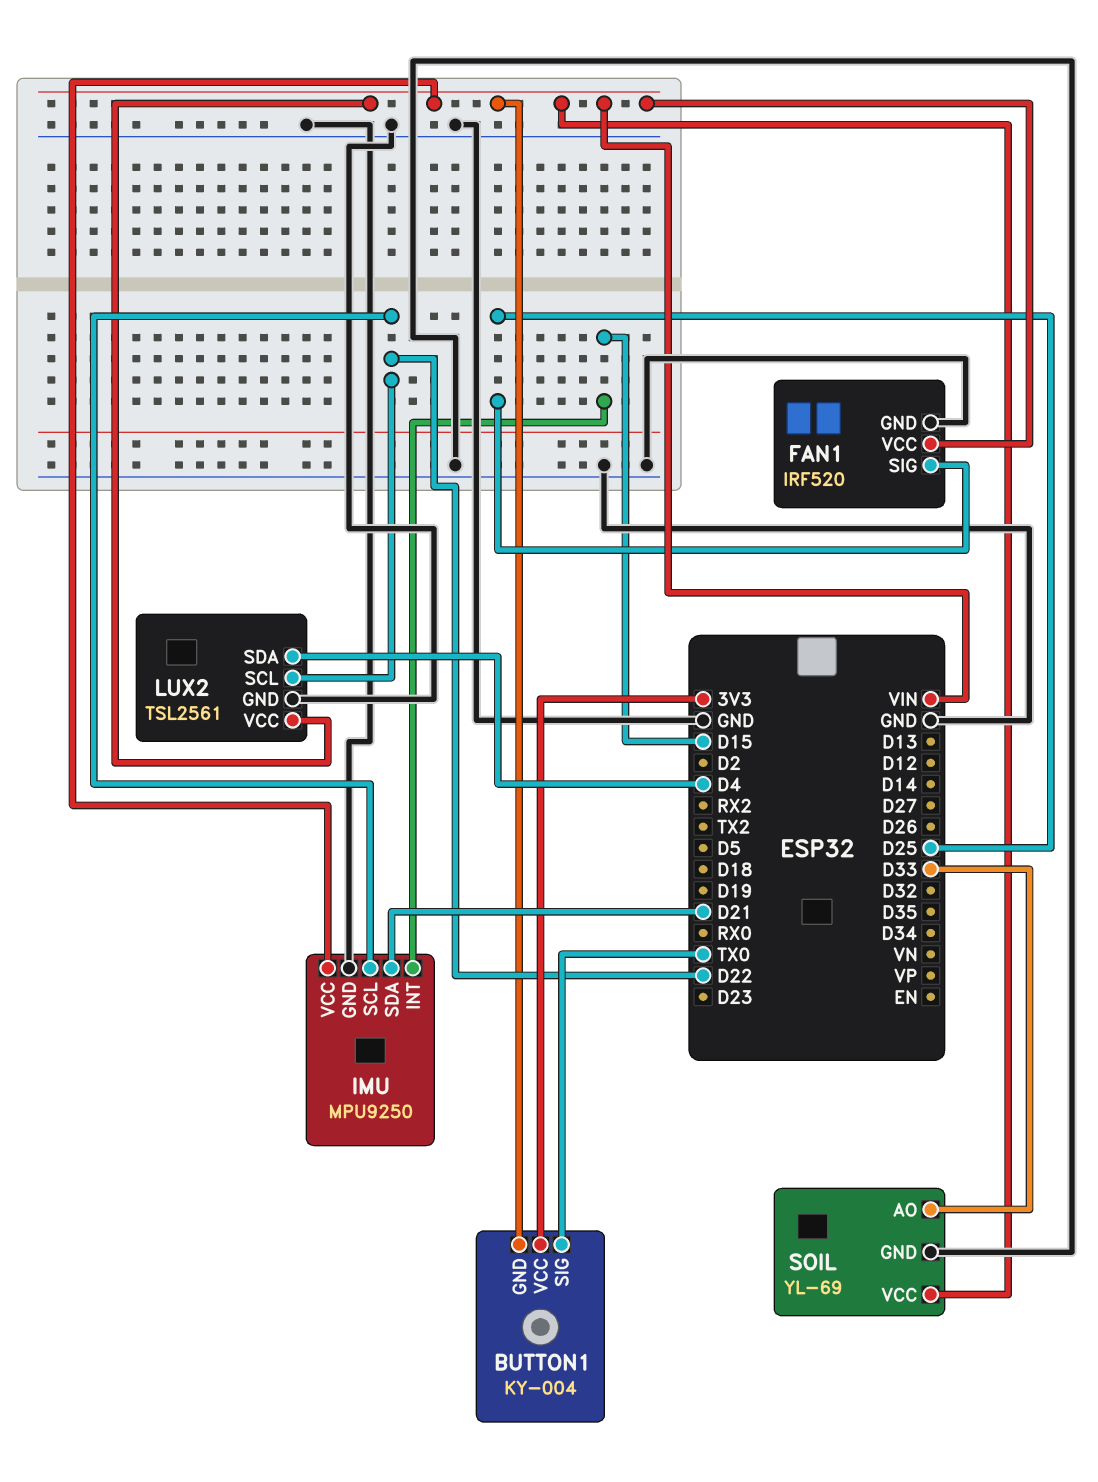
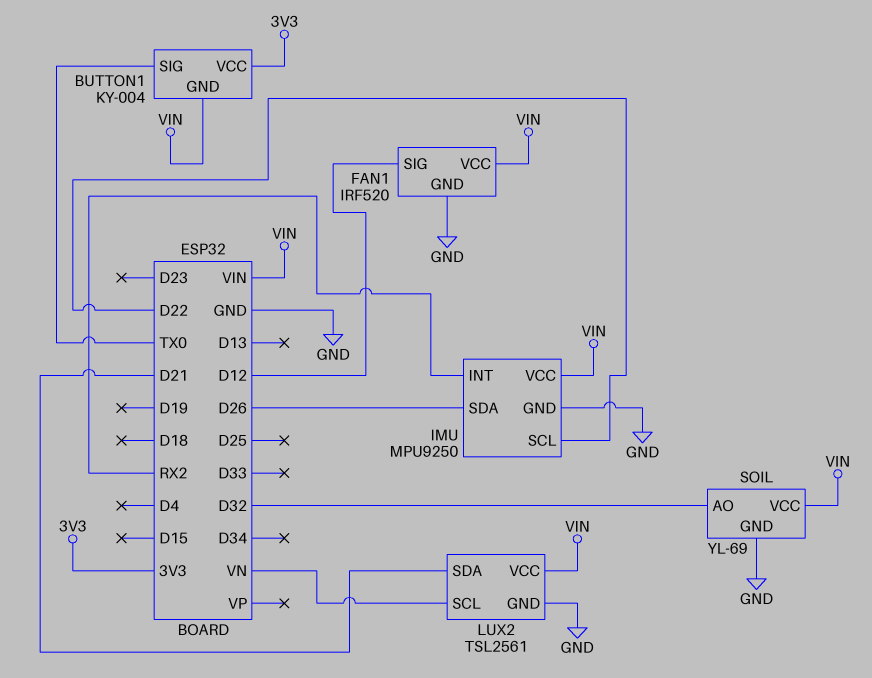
FAN1 pin SIG: D25 -> D12
IMU pin INT: D15 -> RX2
IMU pin SDA: D21 -> D26
LUX2 pin SCL: D22 -> VN
LUX2 pin SDA: D4 -> D21
SOIL pin AO: D33 -> D32

